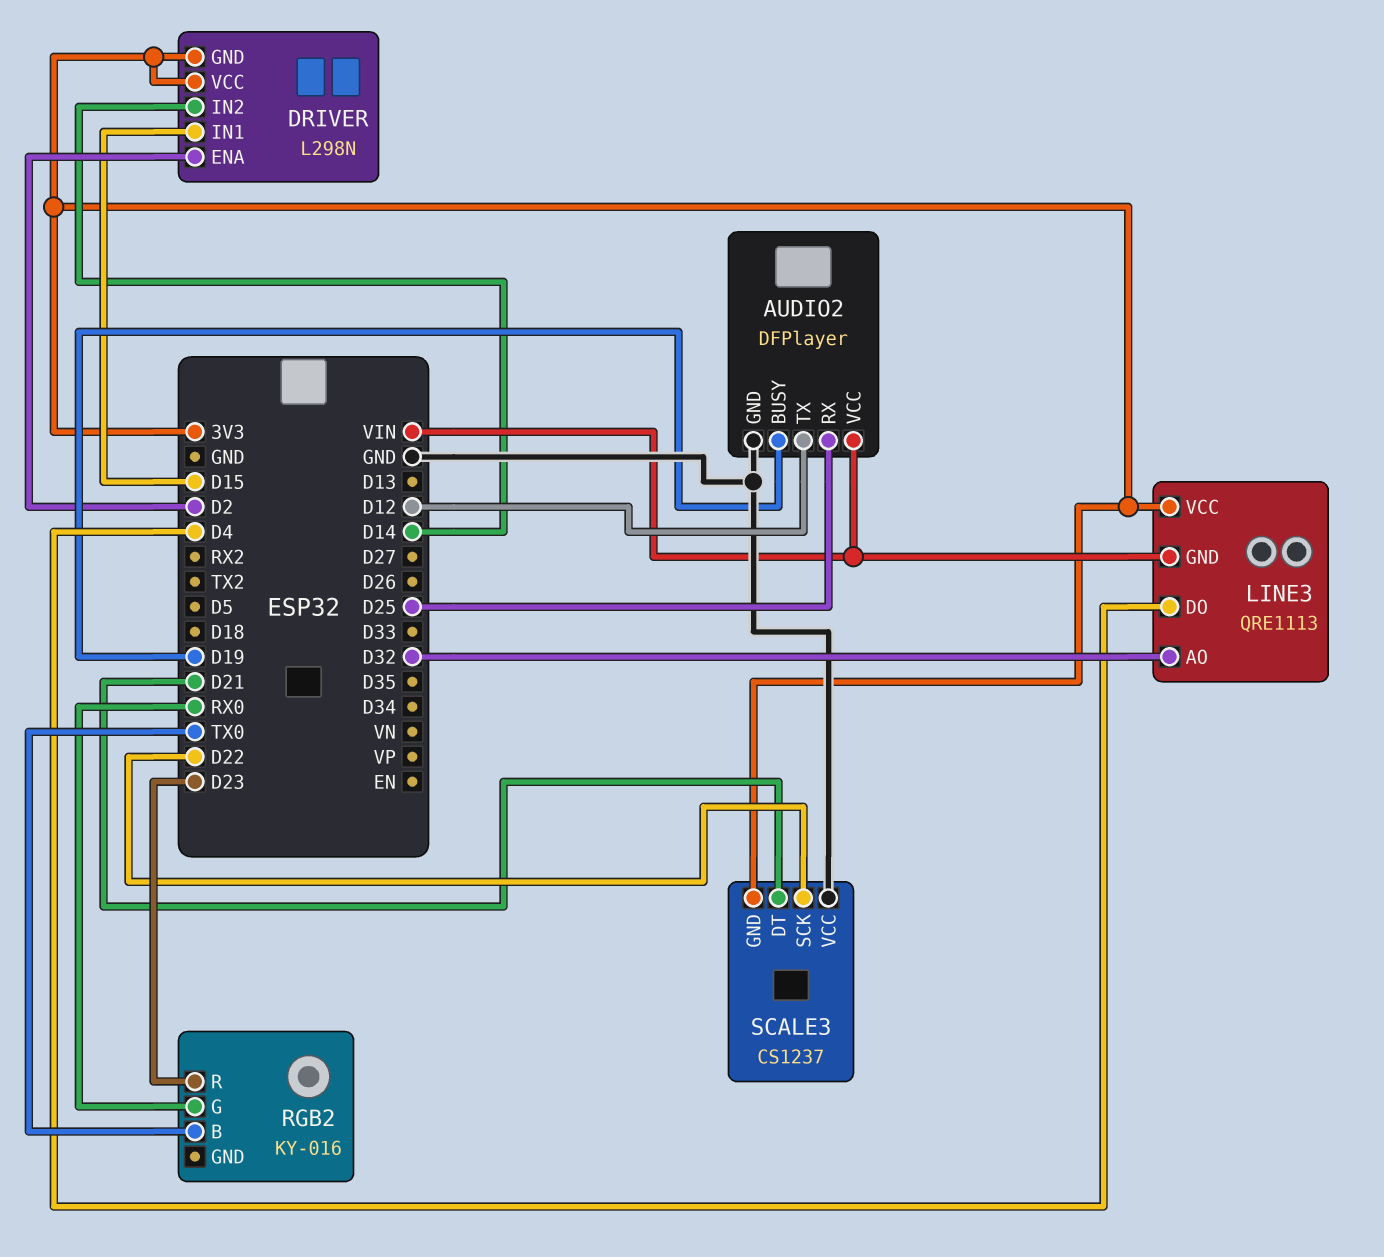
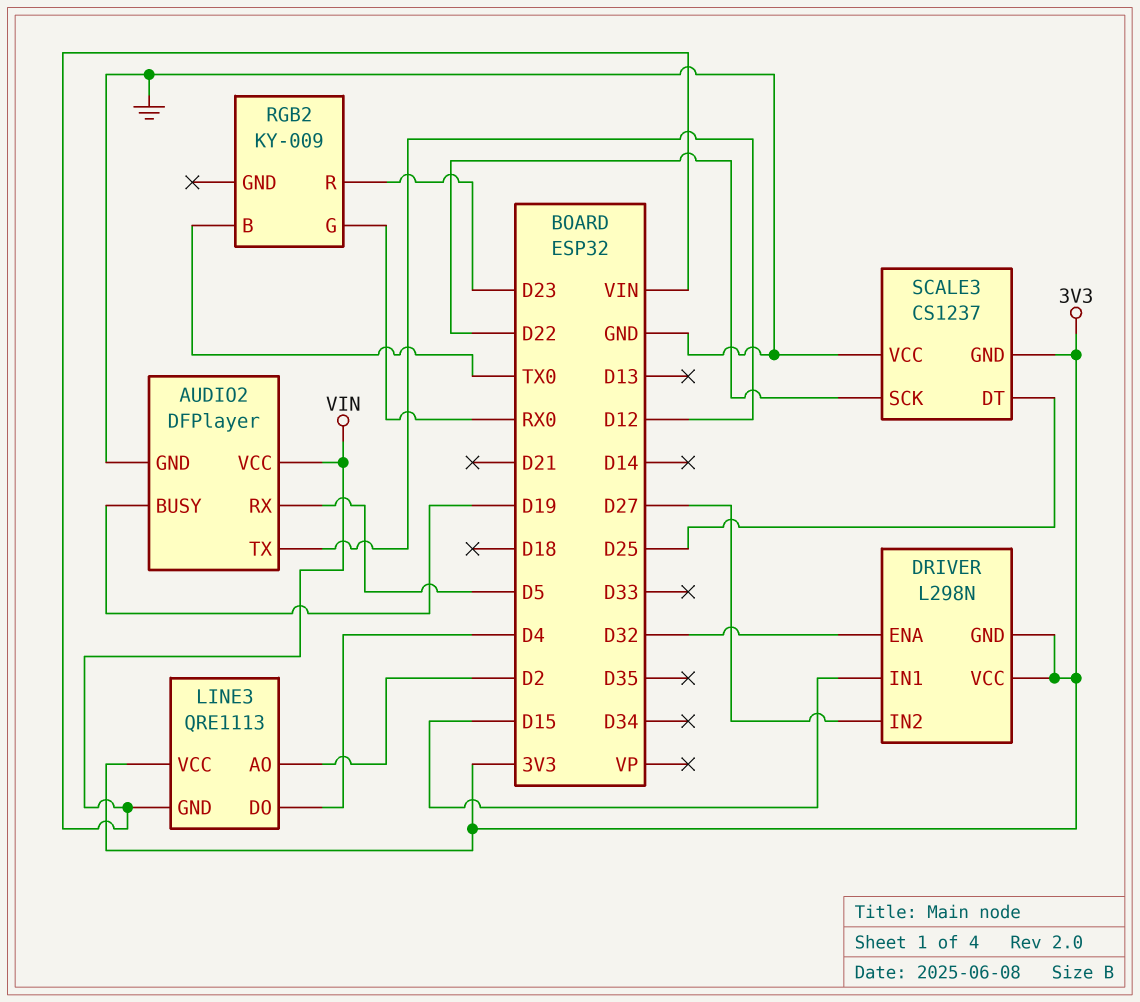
AUDIO2 pin RX: D25 -> D5
DRIVER pin ENA: D2 -> D32
DRIVER pin IN2: D14 -> D27
LINE3 pin AO: D32 -> D2
RGB2: KY-016 -> KY-009
SCALE3 pin DT: D21 -> D25

